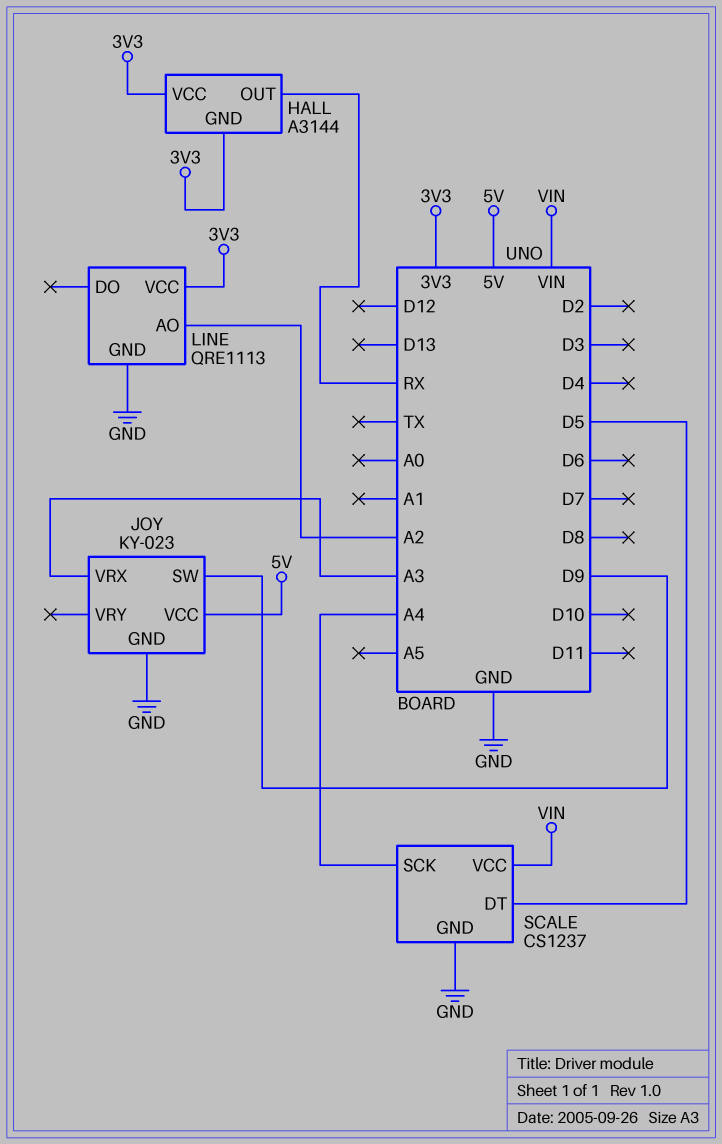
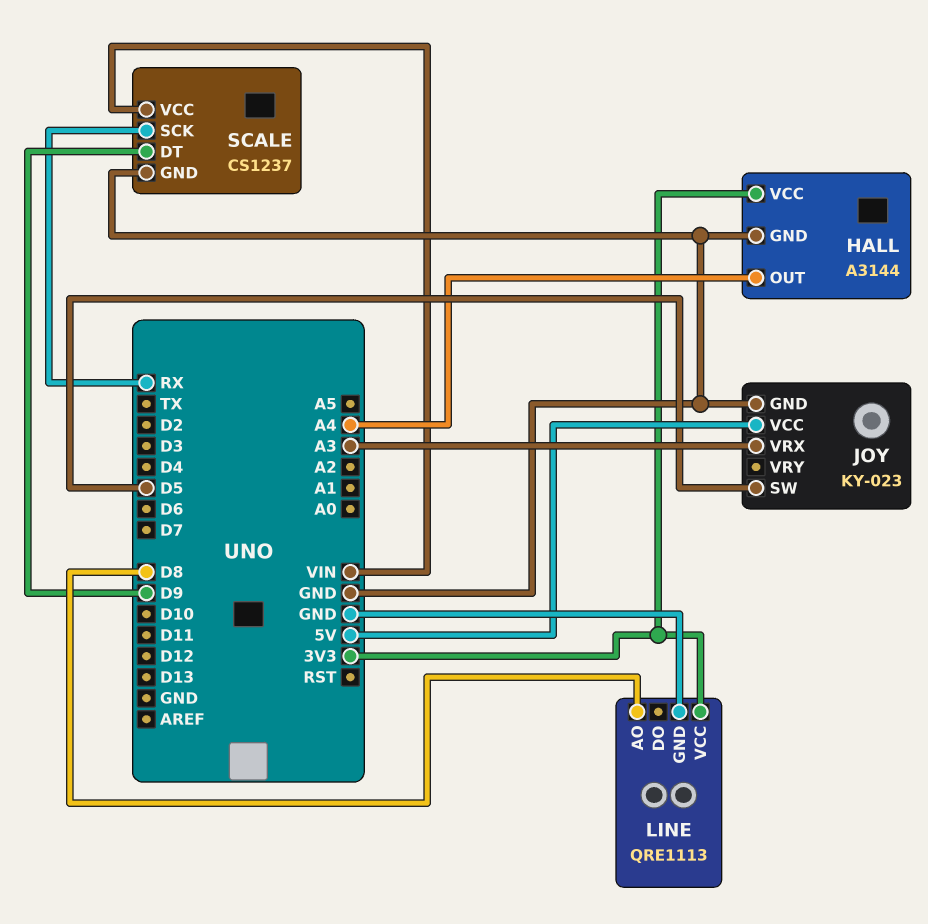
HALL pin GND: 3V3 -> GND
HALL pin OUT: RX -> A4
JOY pin SW: D9 -> D5
LINE pin AO: A2 -> D8
SCALE pin DT: D5 -> D9
SCALE pin SCK: A4 -> RX

